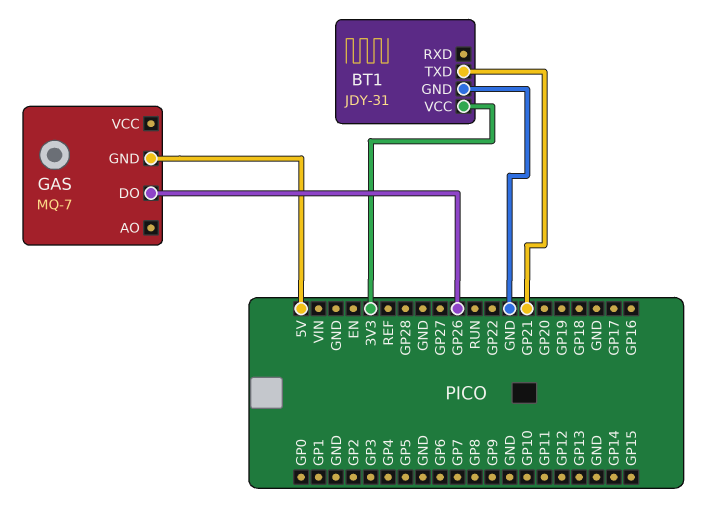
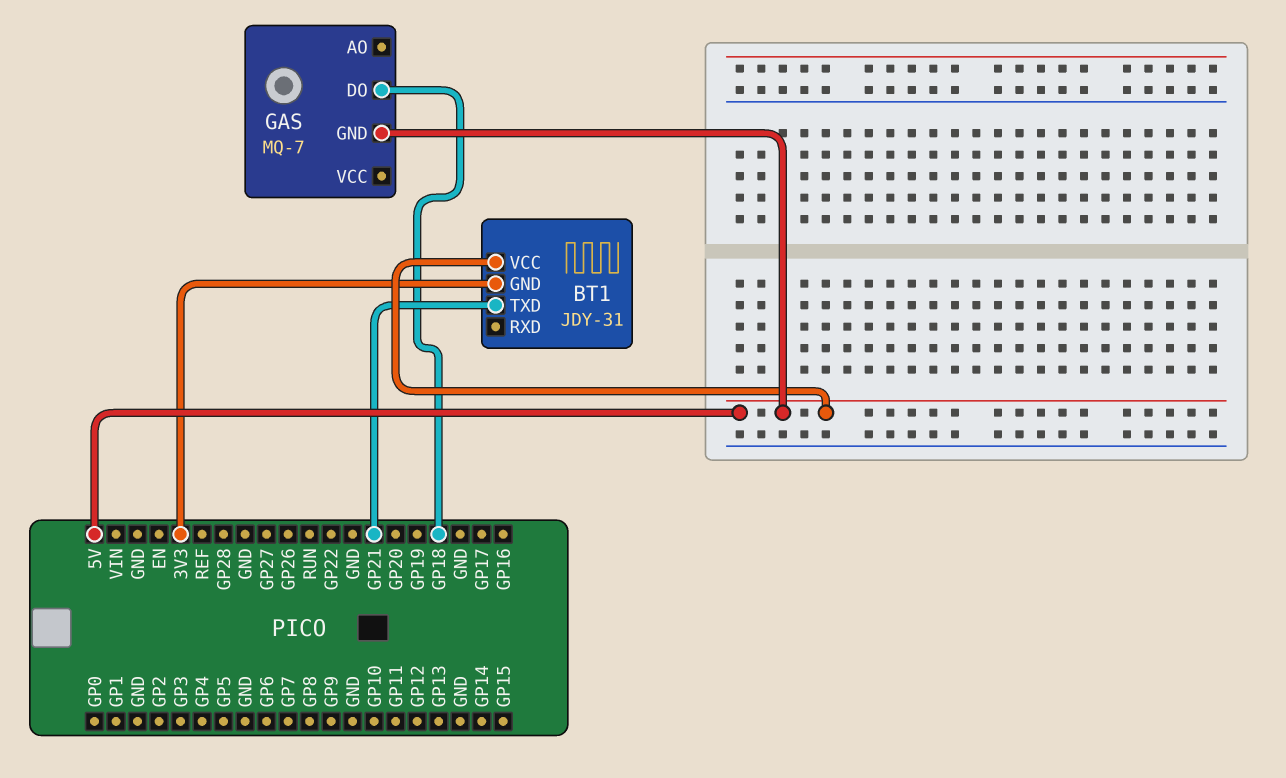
BT1 pin GND: GND -> 3V3
BT1 pin VCC: 3V3 -> 5V
GAS pin DO: GP26 -> GP18

